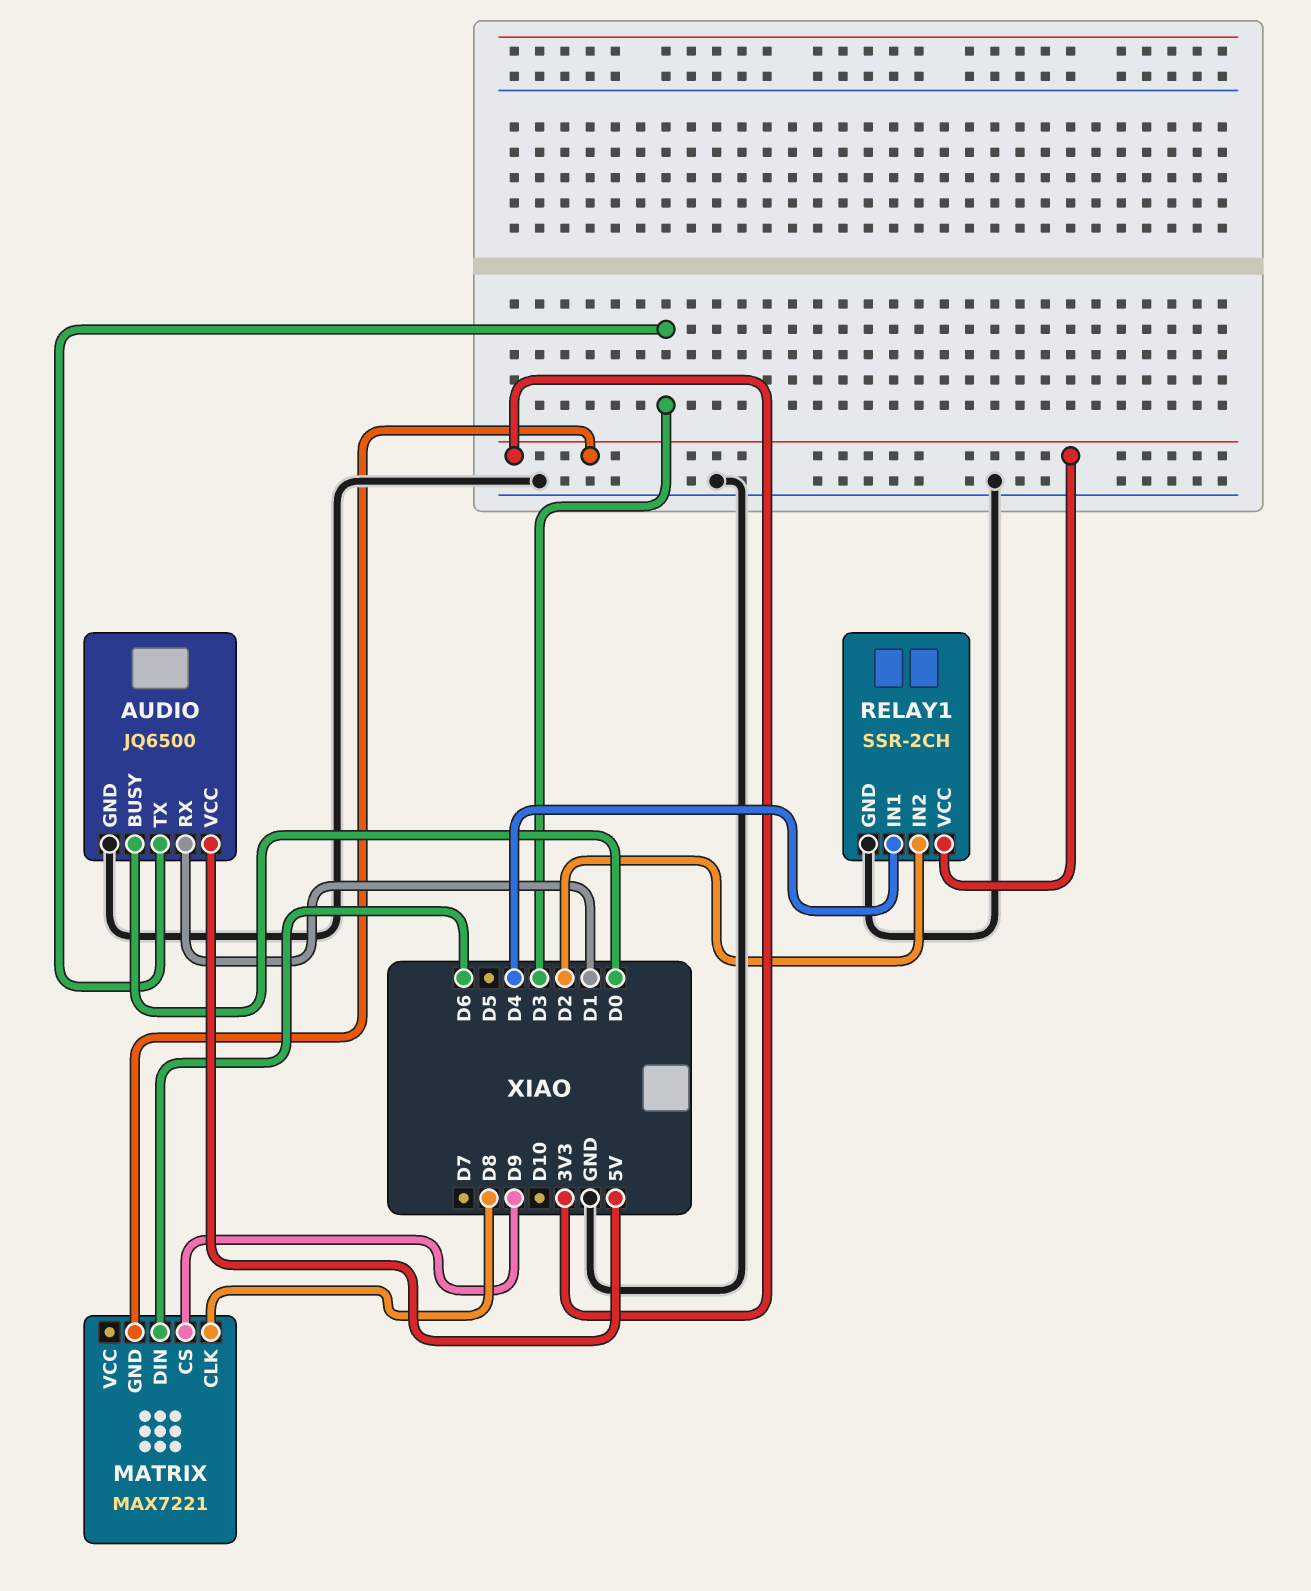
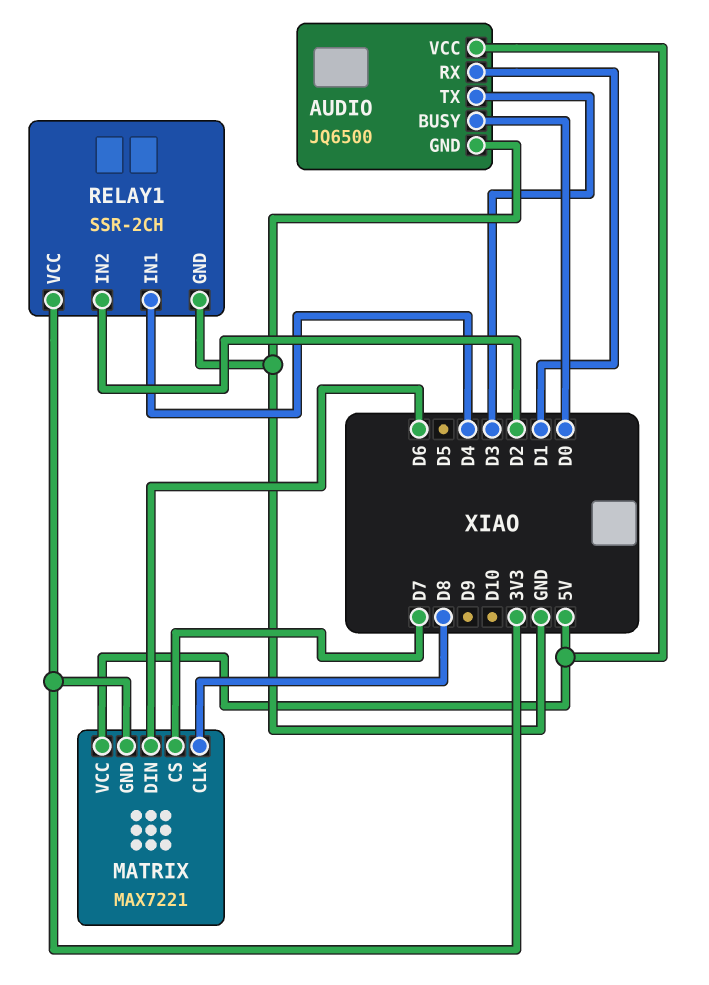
MATRIX pin CS: D9 -> D7
MATRIX pin VCC: none -> 5V

